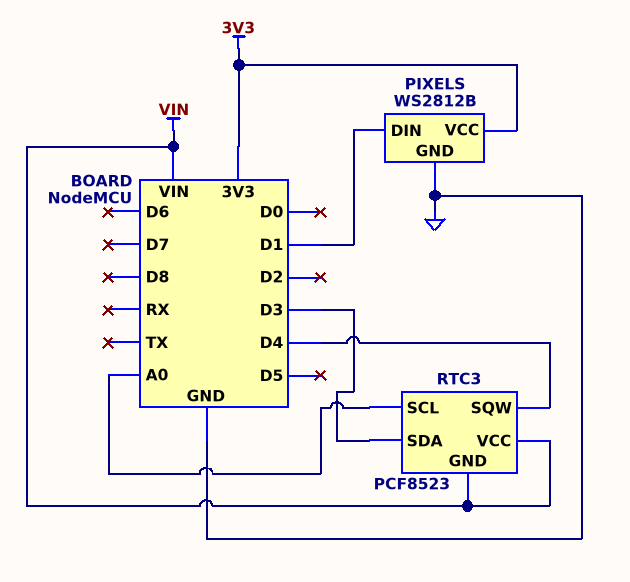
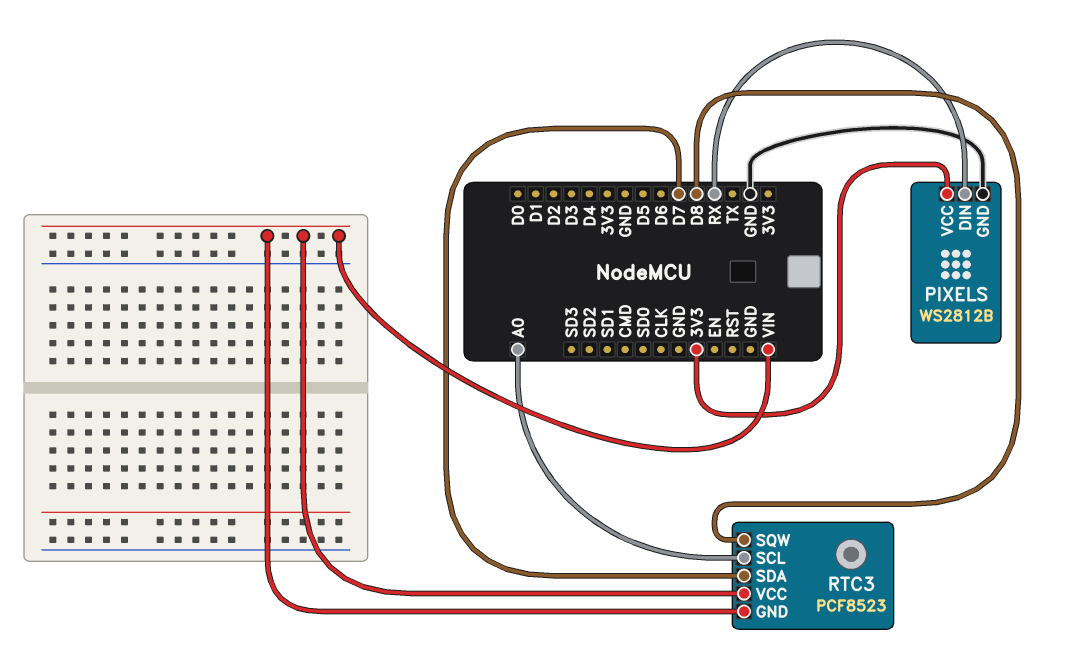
PIXELS pin DIN: D1 -> RX
RTC3 pin SDA: D3 -> D7
RTC3 pin SQW: D4 -> D8

